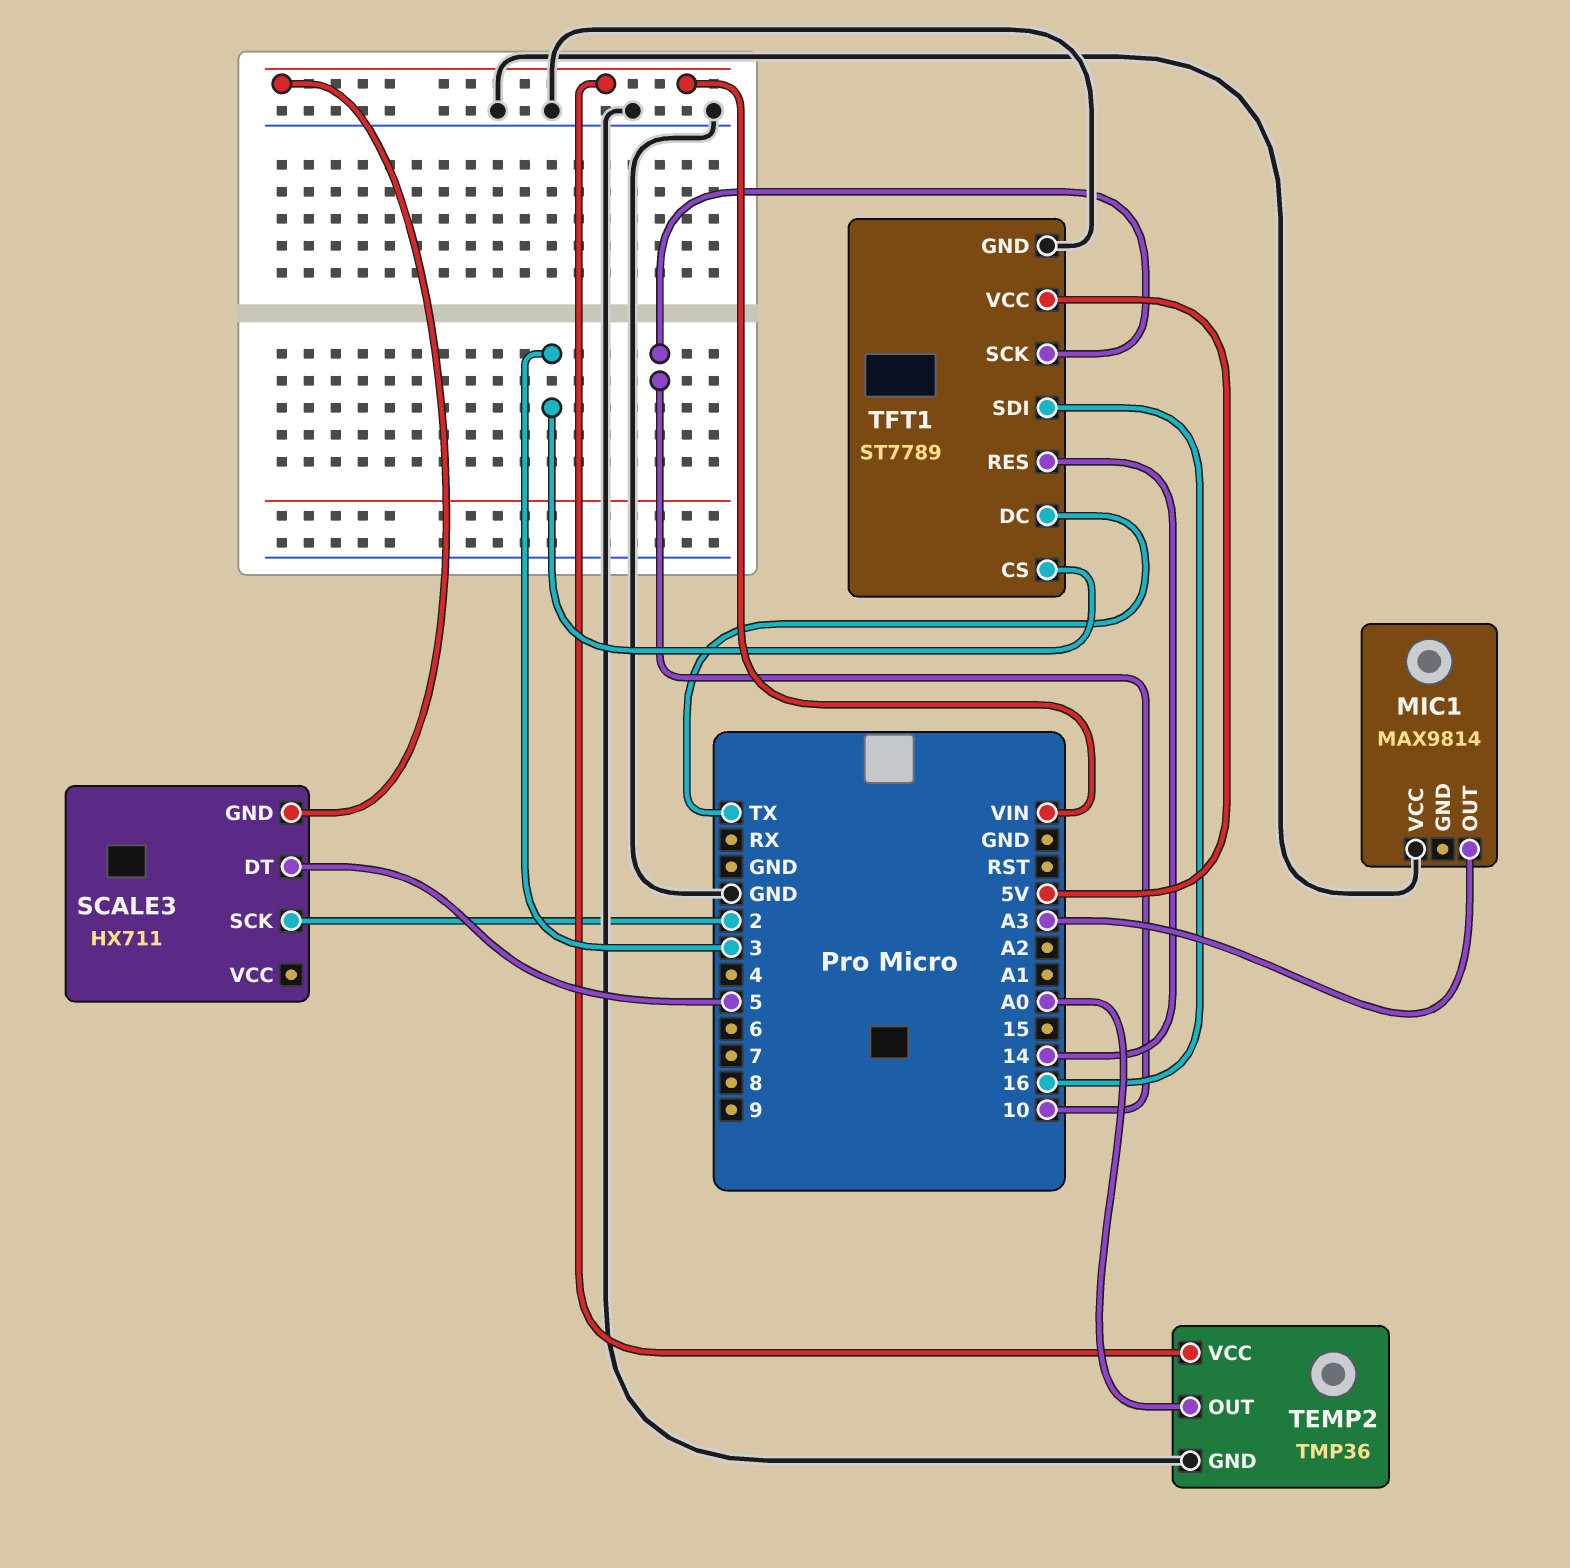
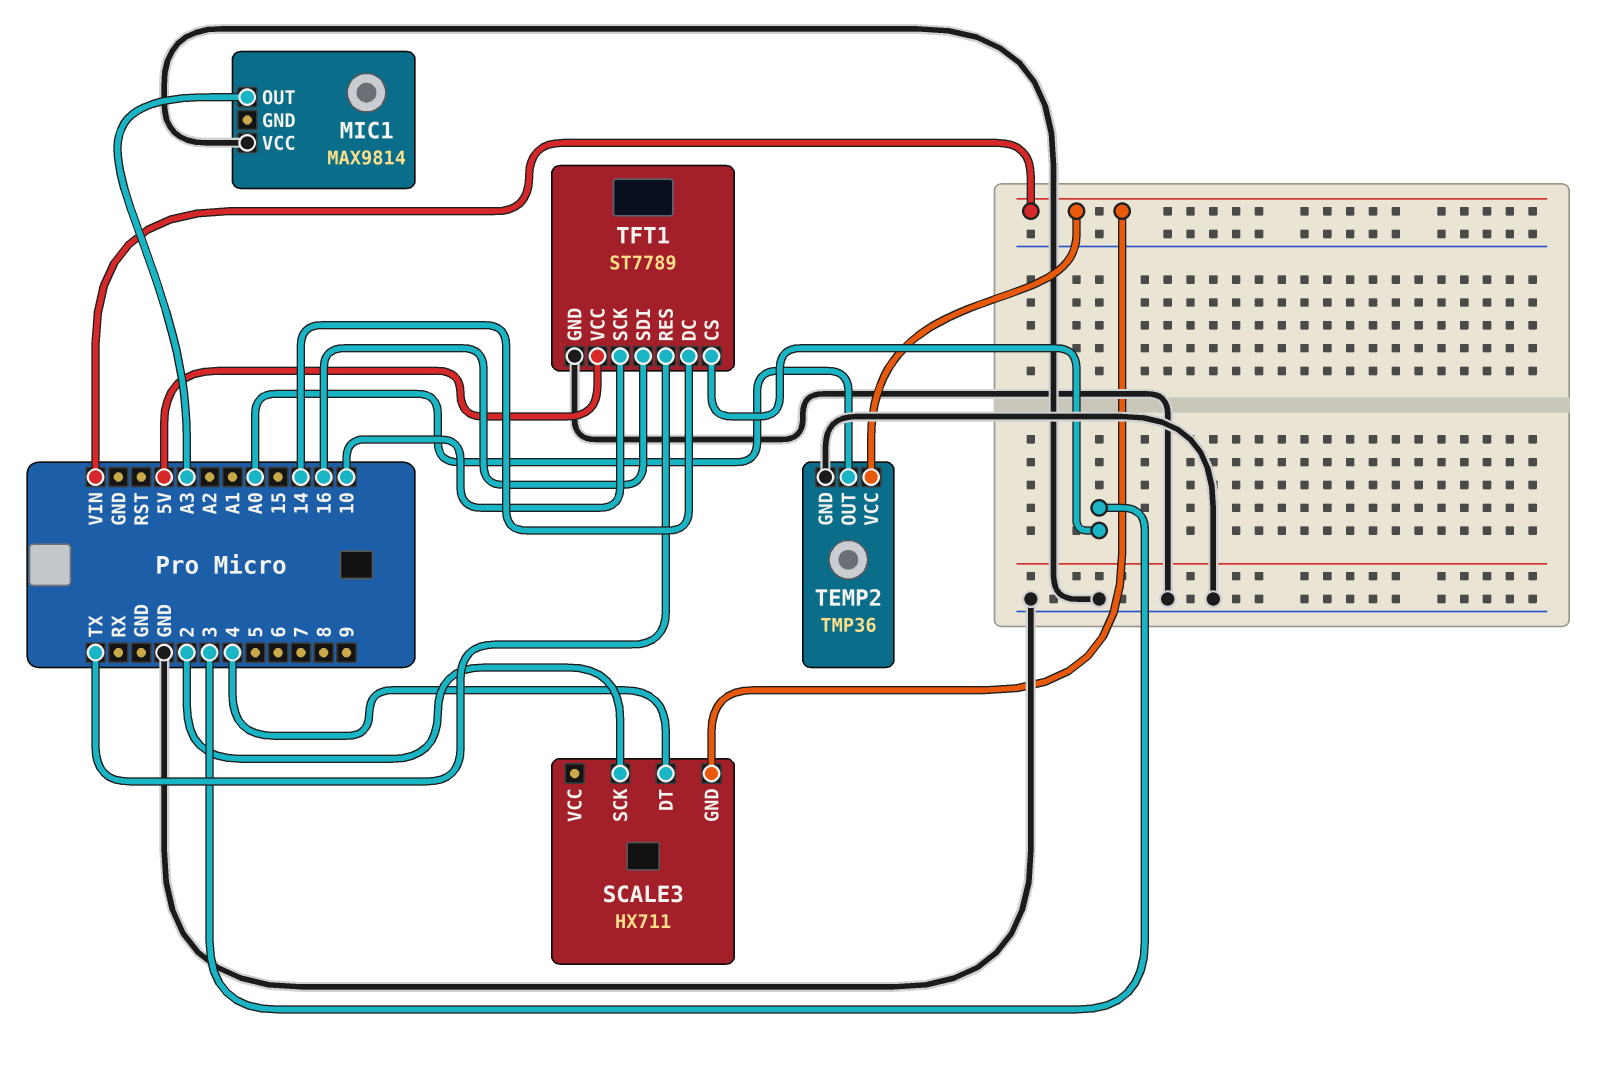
SCALE3 pin DT: 5 -> 4
TFT1 pin DC: TX -> 14
TFT1 pin RES: 14 -> TX

